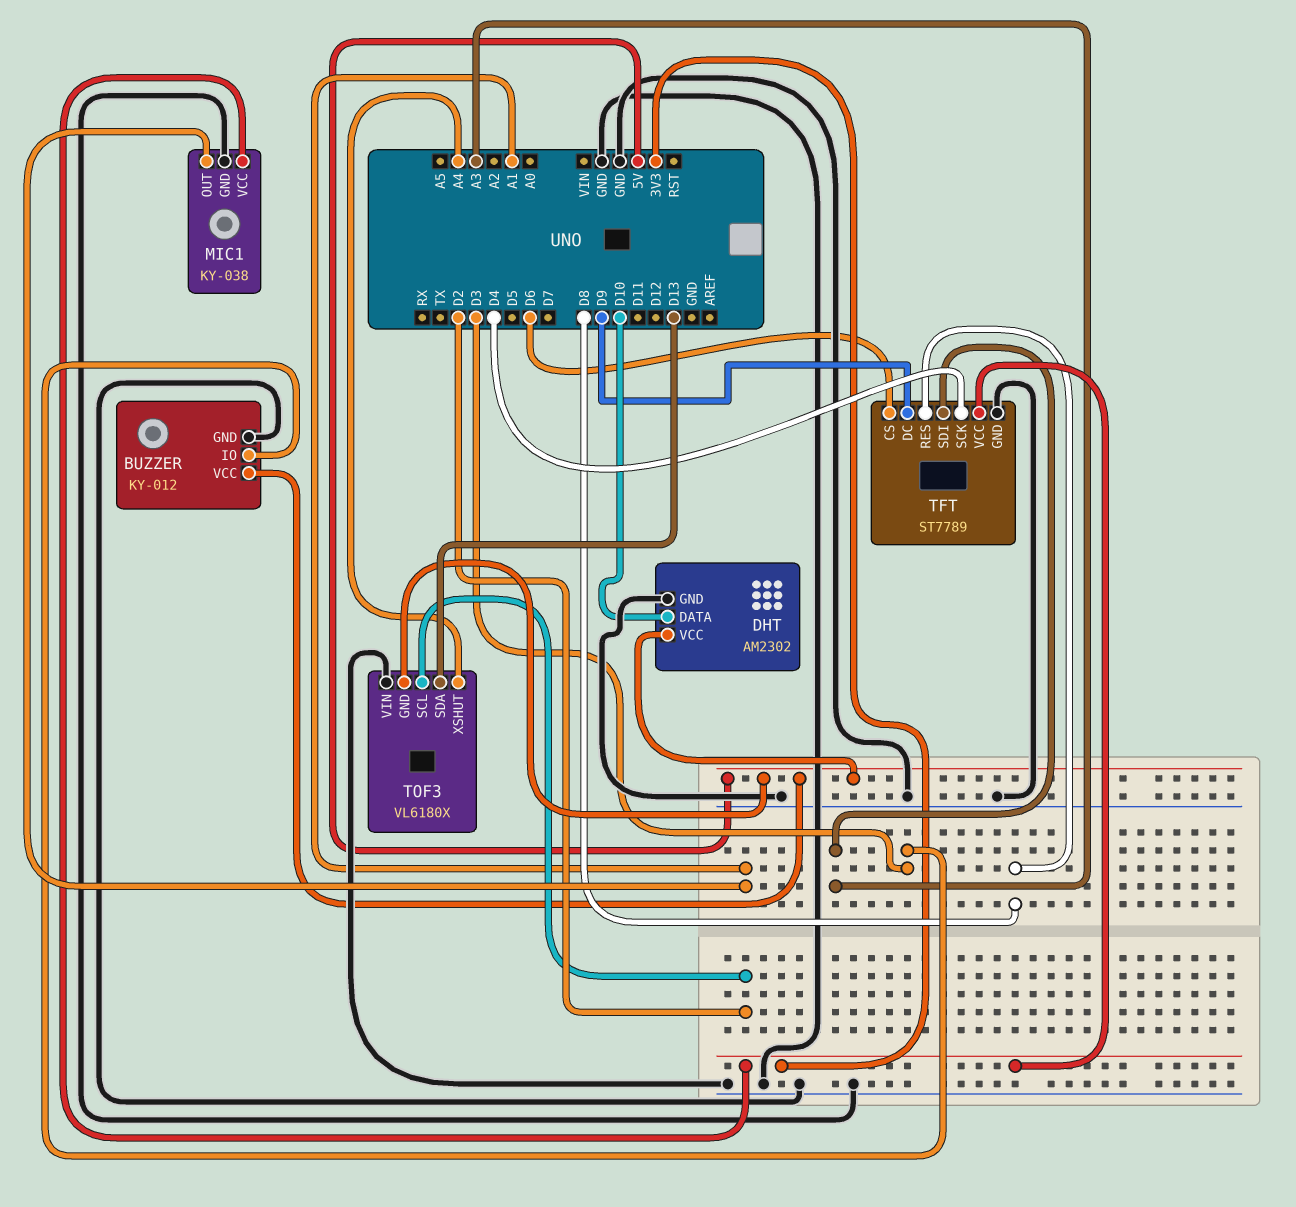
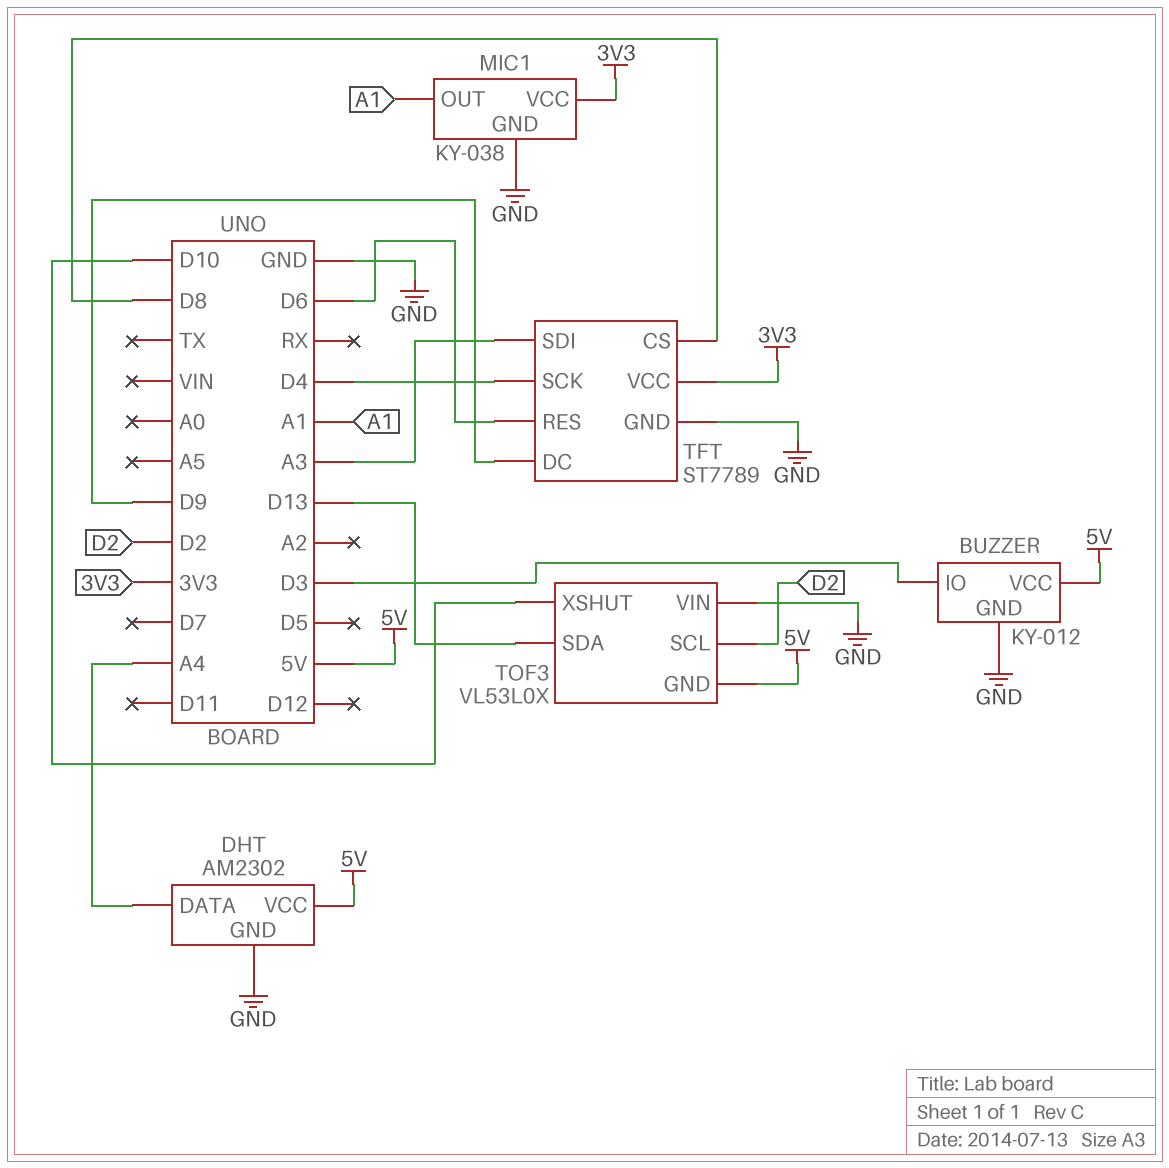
DHT pin DATA: D10 -> A4
TFT pin CS: D6 -> D8
TFT pin RES: D8 -> D6
TOF3: VL6180X -> VL53L0X
TOF3 pin XSHUT: A4 -> D10

